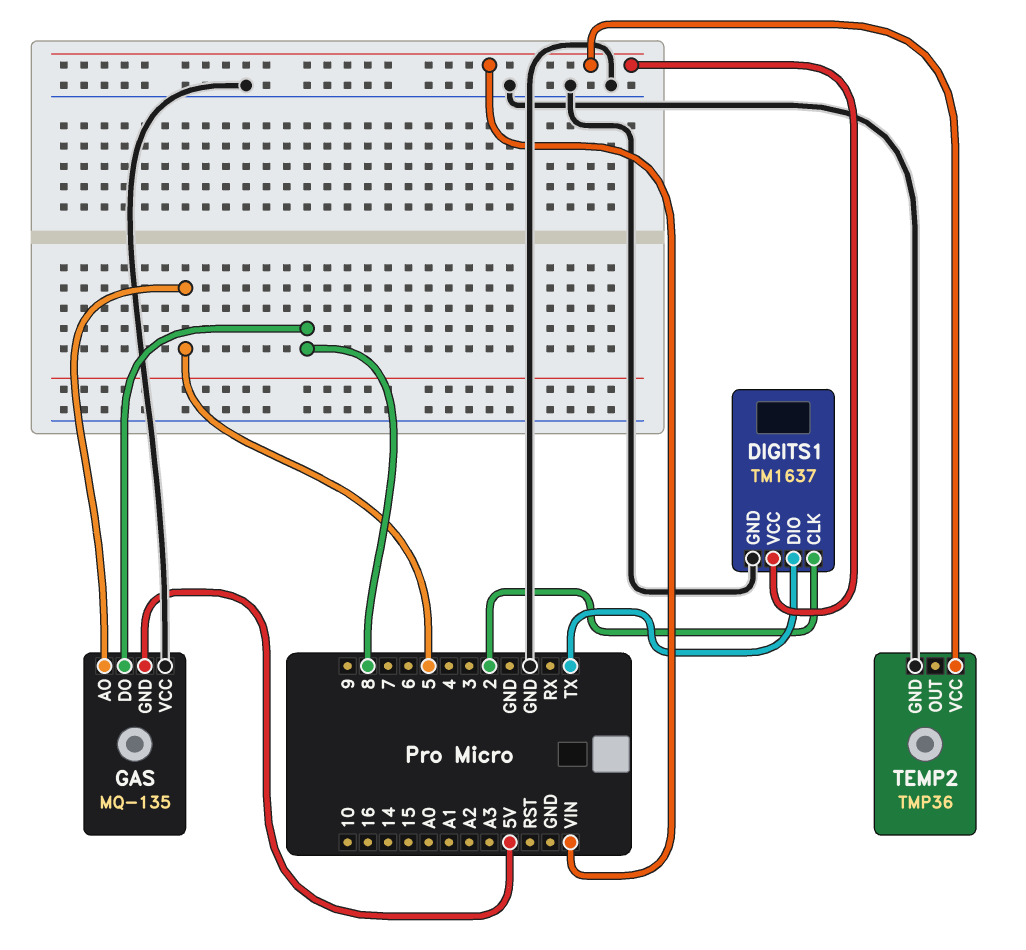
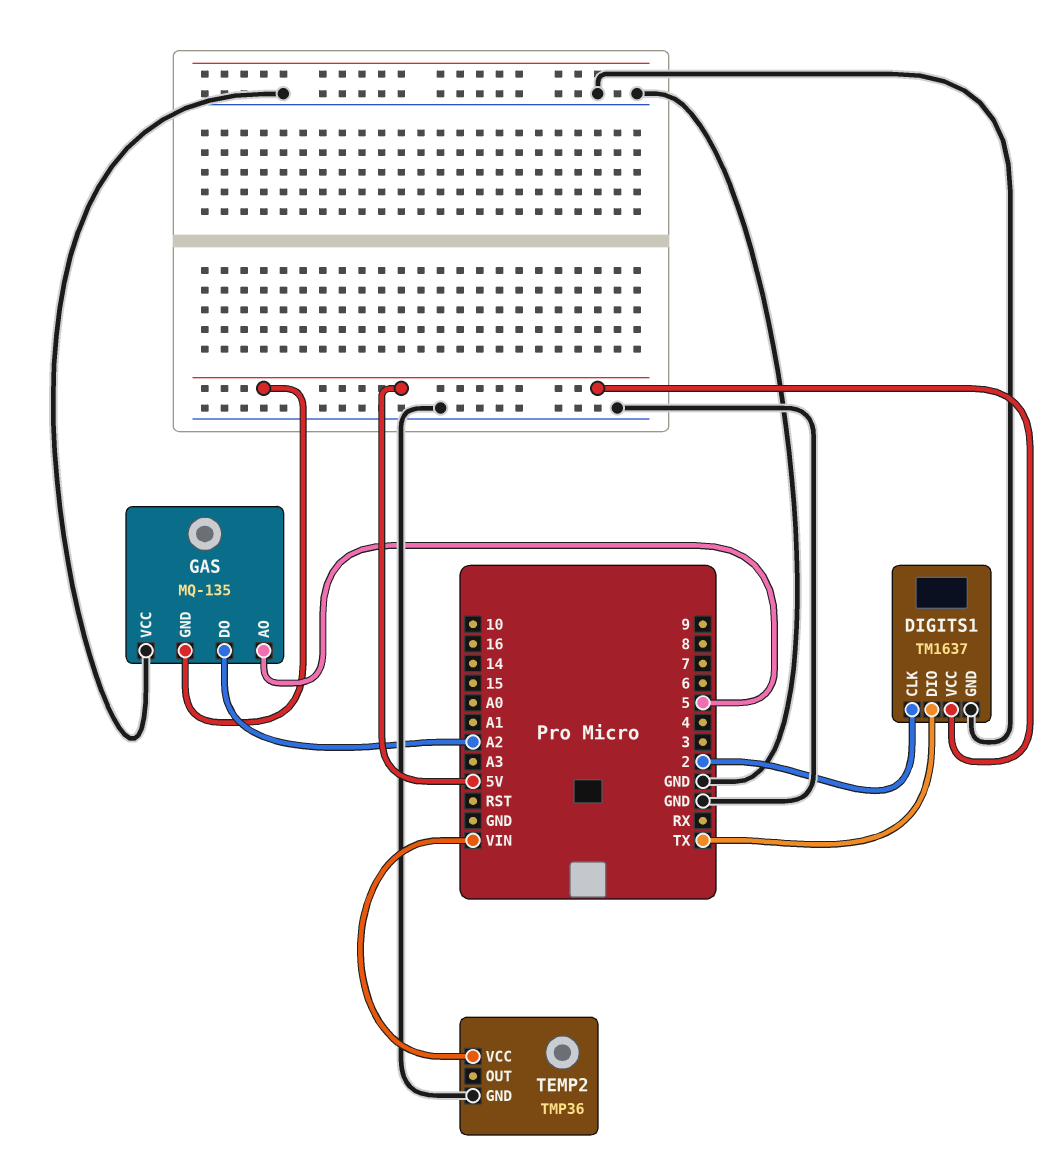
DIGITS1 pin VCC: VIN -> 5V
GAS pin DO: 8 -> A2

